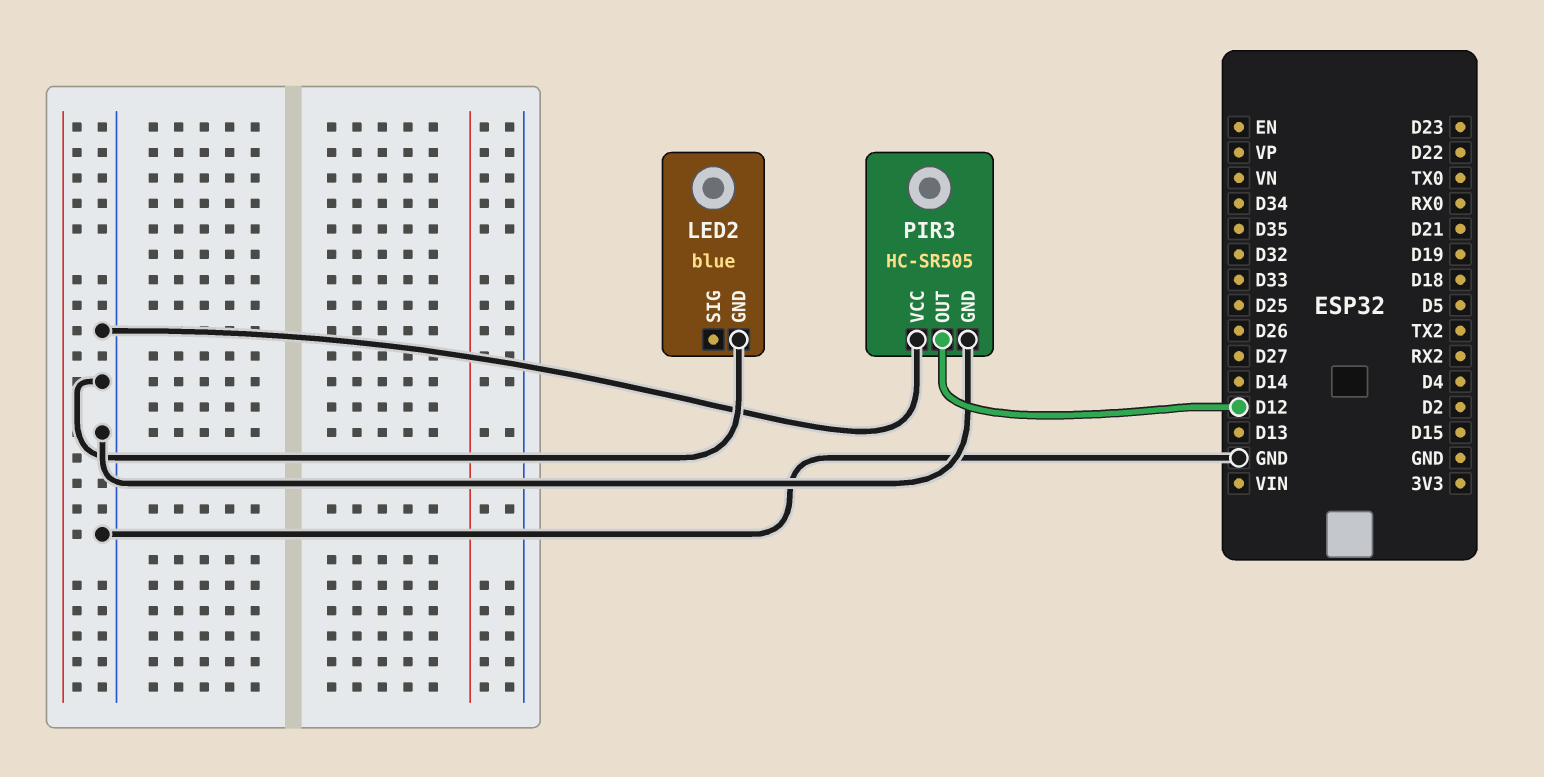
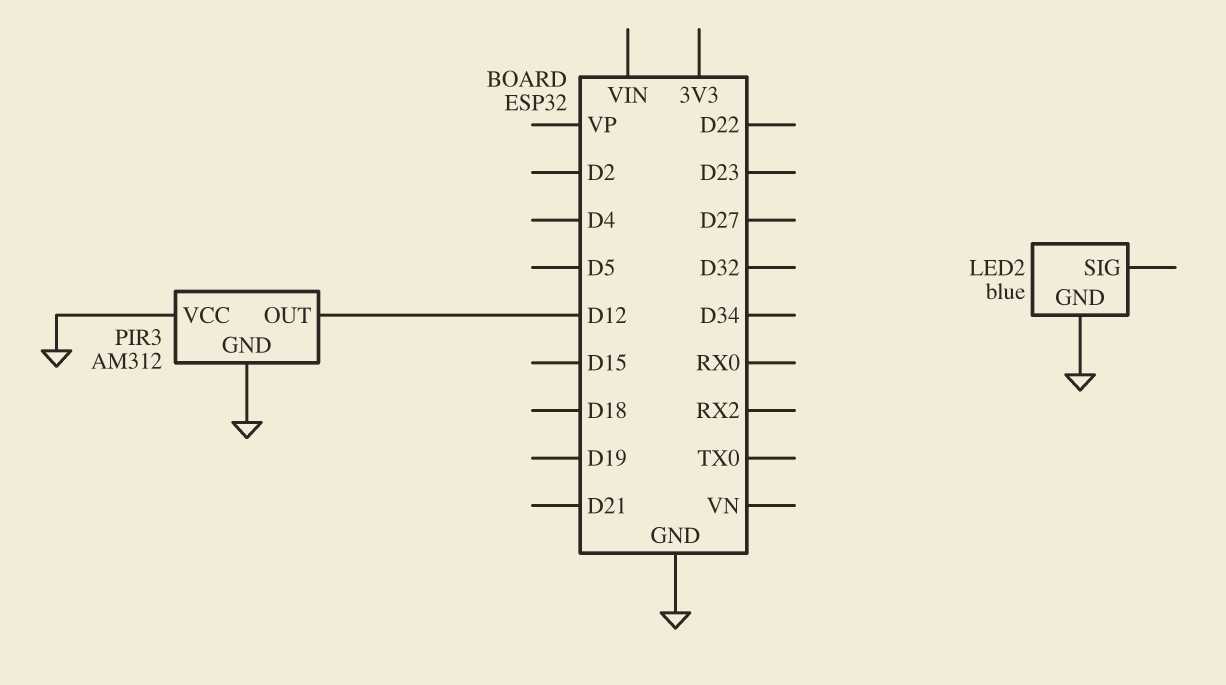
PIR3: HC-SR505 -> AM312

